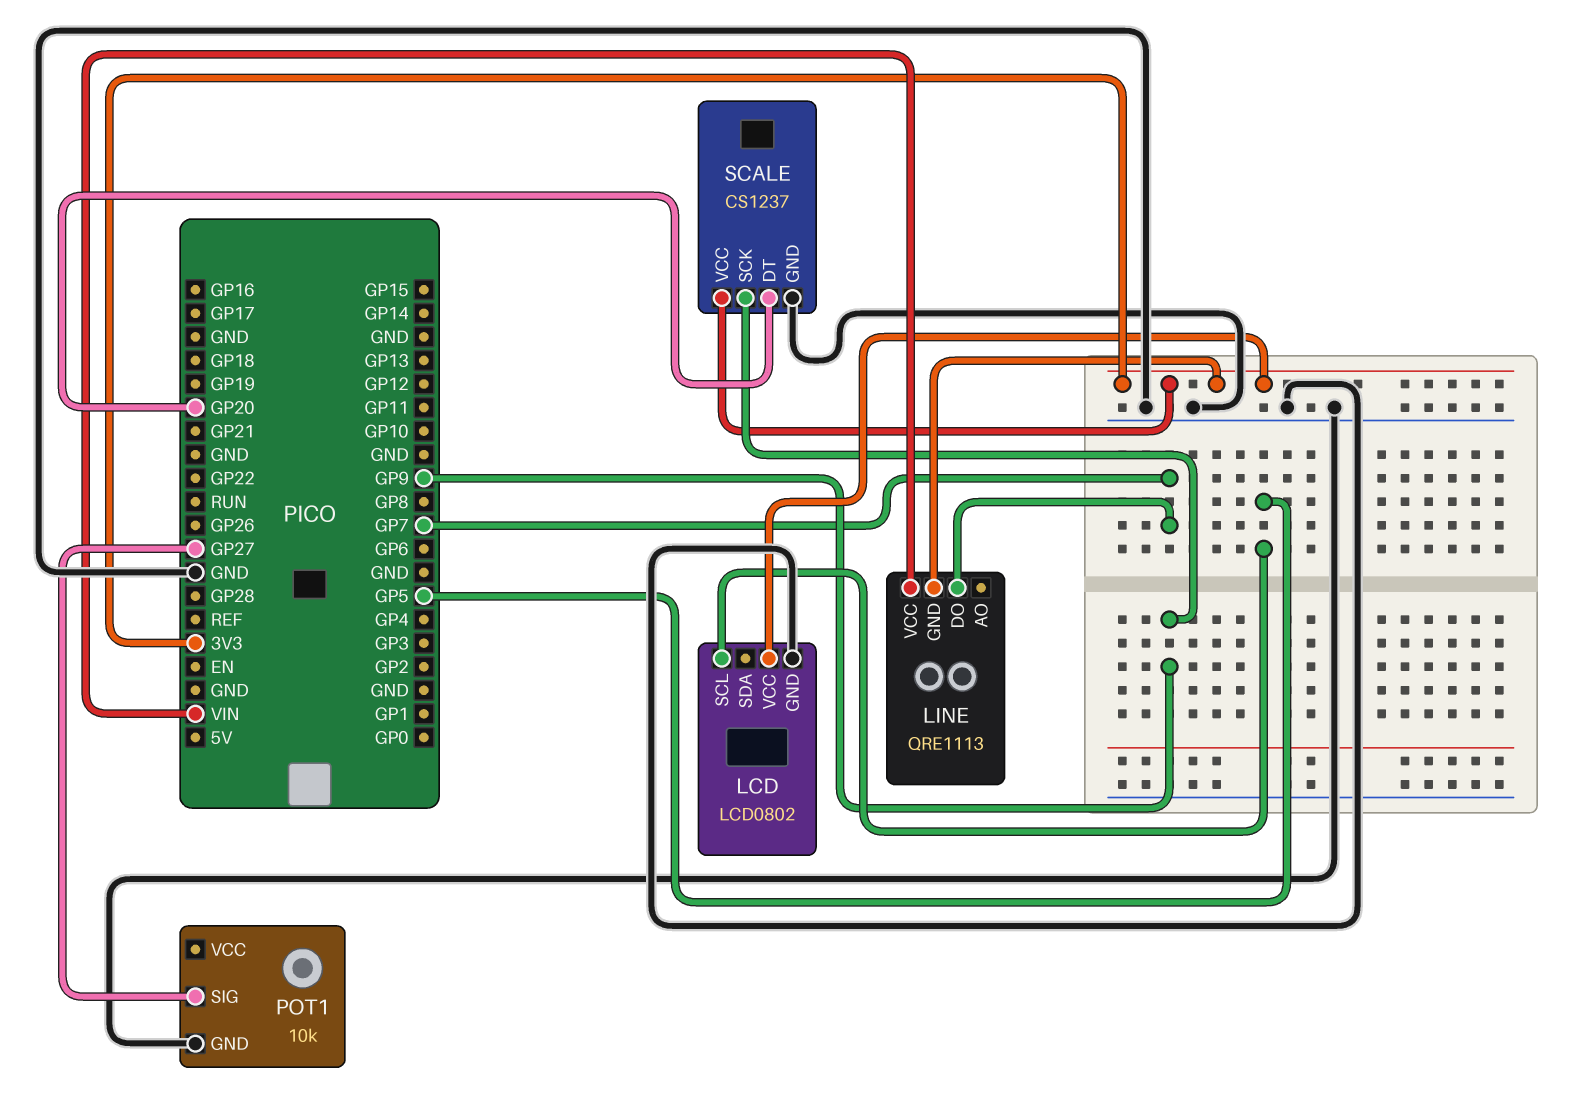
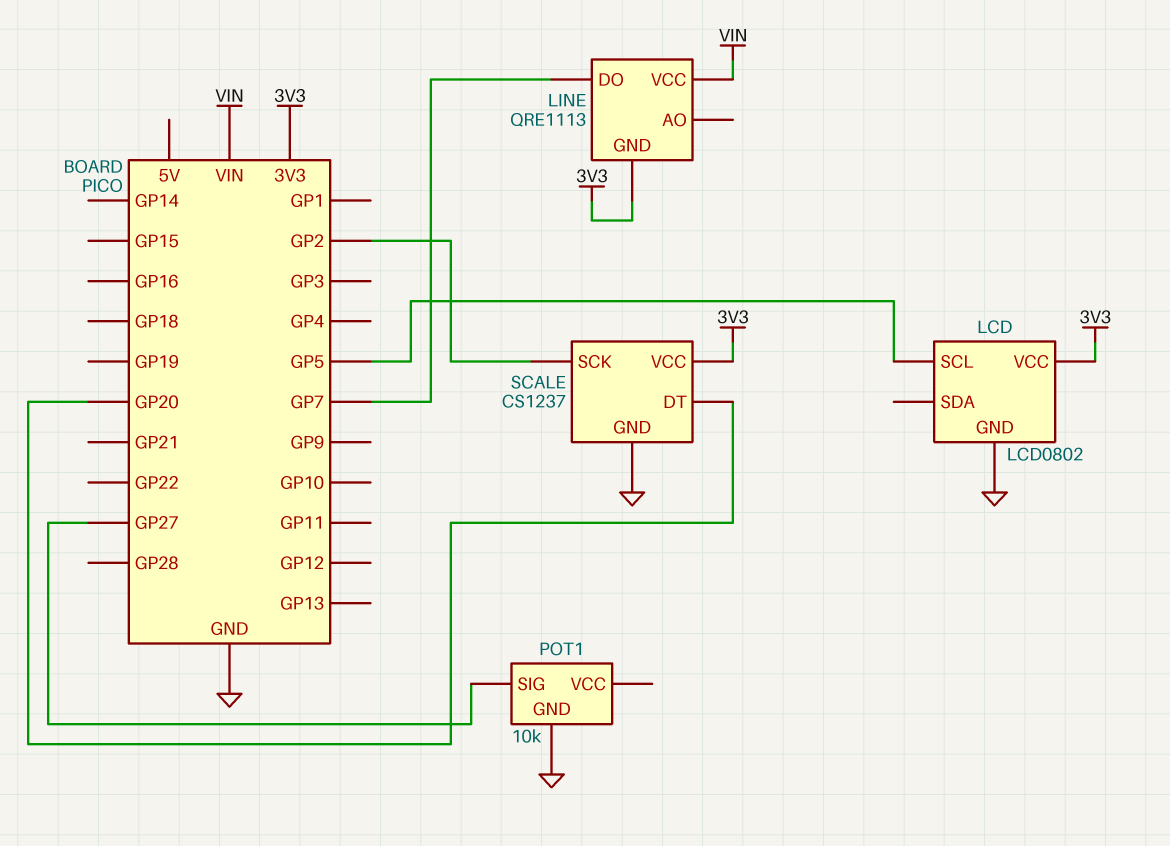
SCALE pin SCK: GP9 -> GP2

